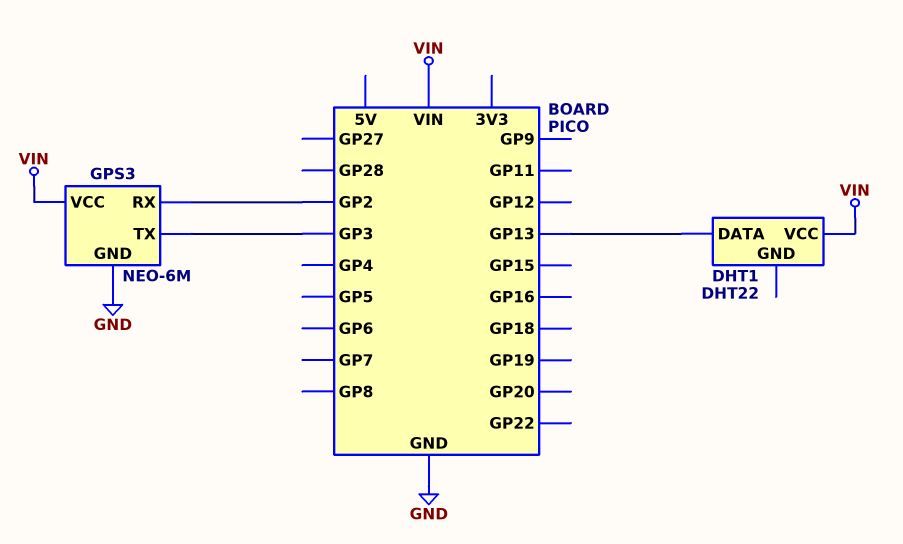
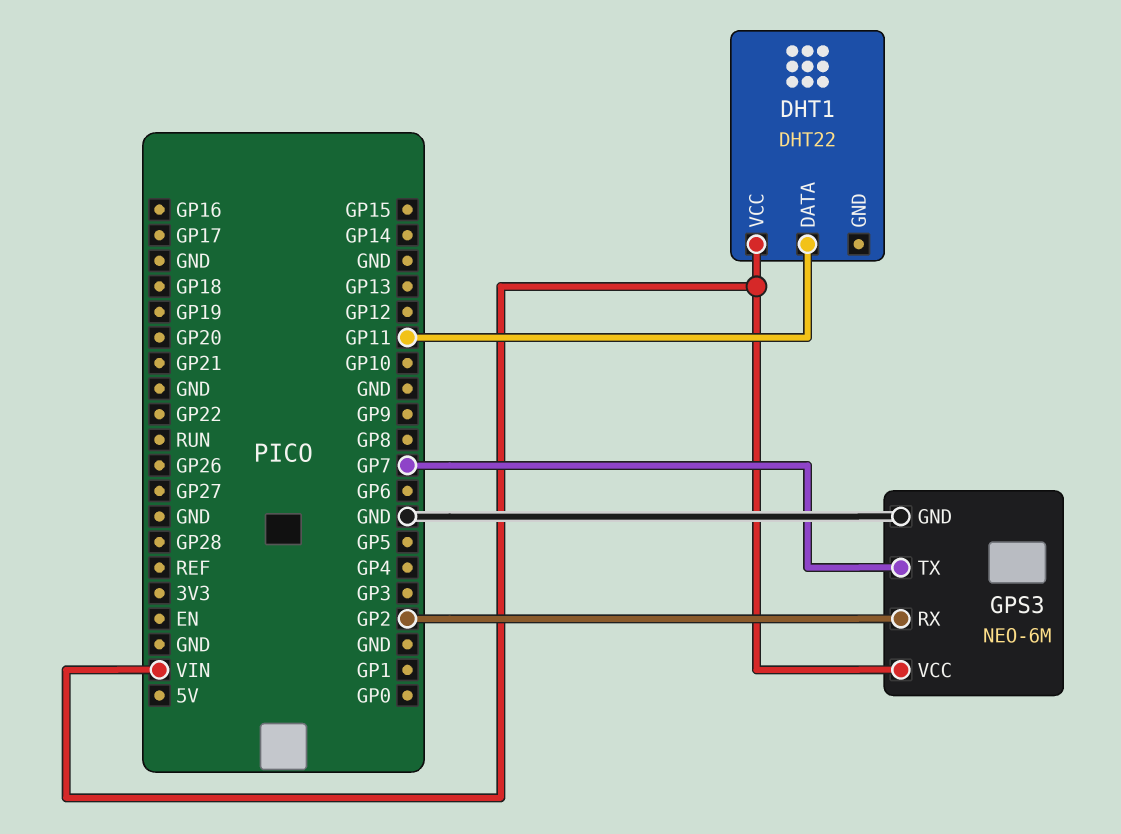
DHT1 pin DATA: GP13 -> GP11
GPS3 pin TX: GP3 -> GP7

